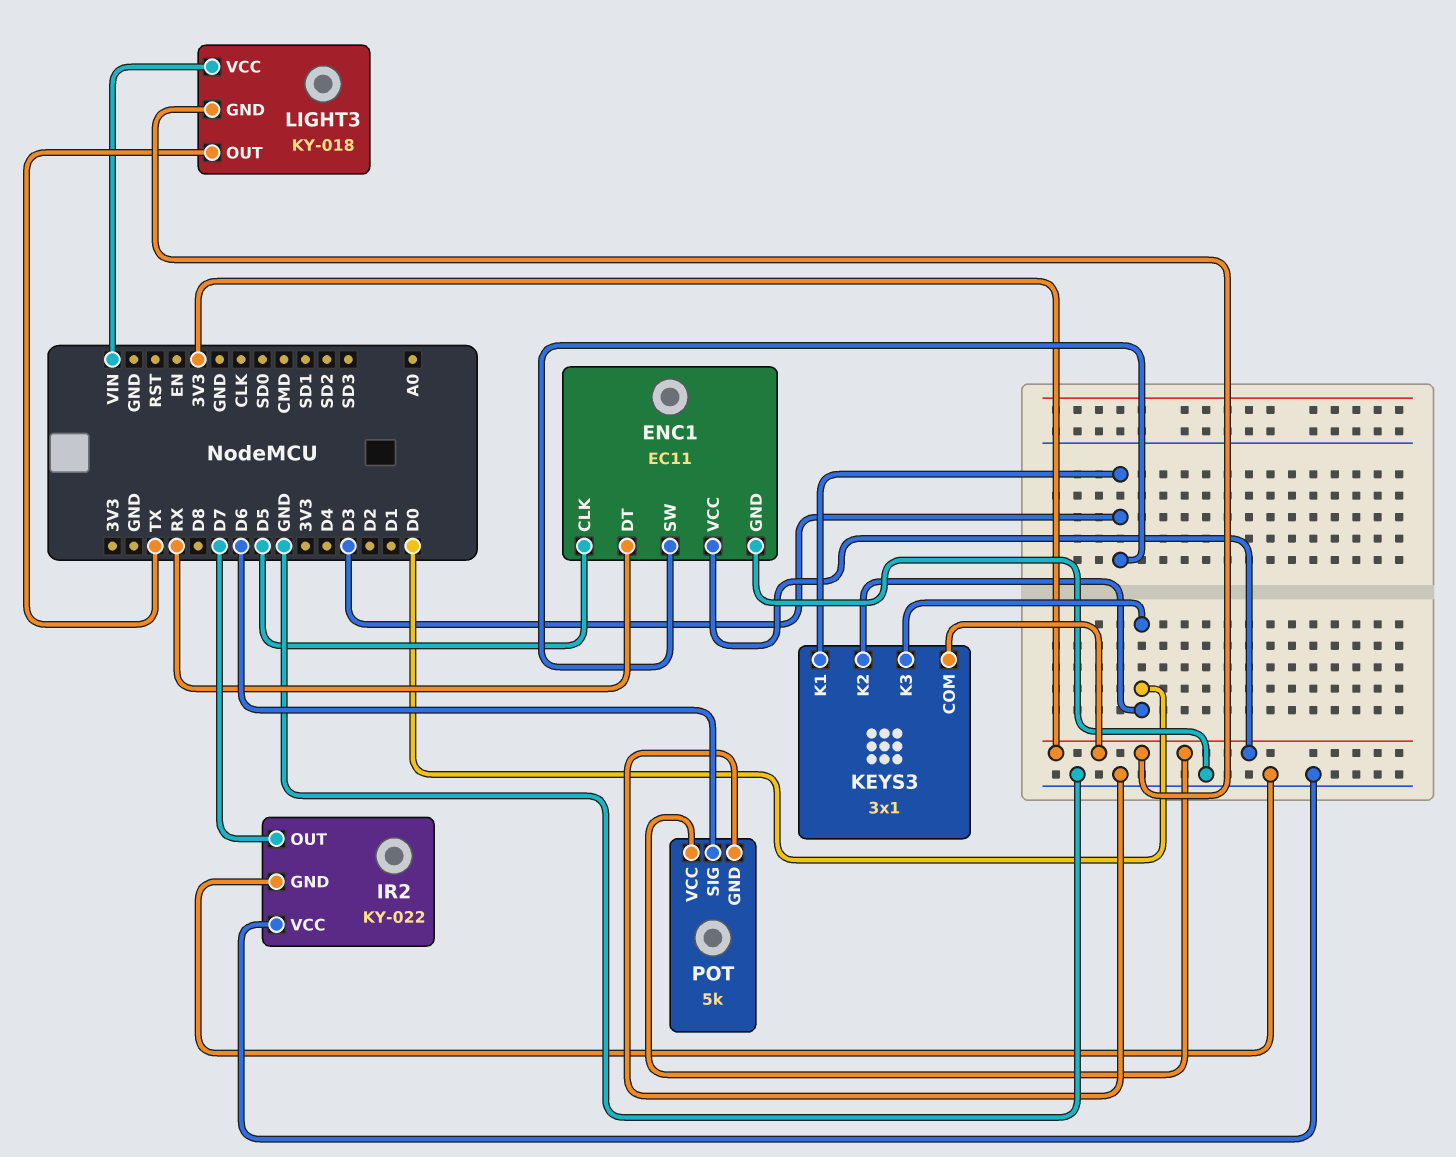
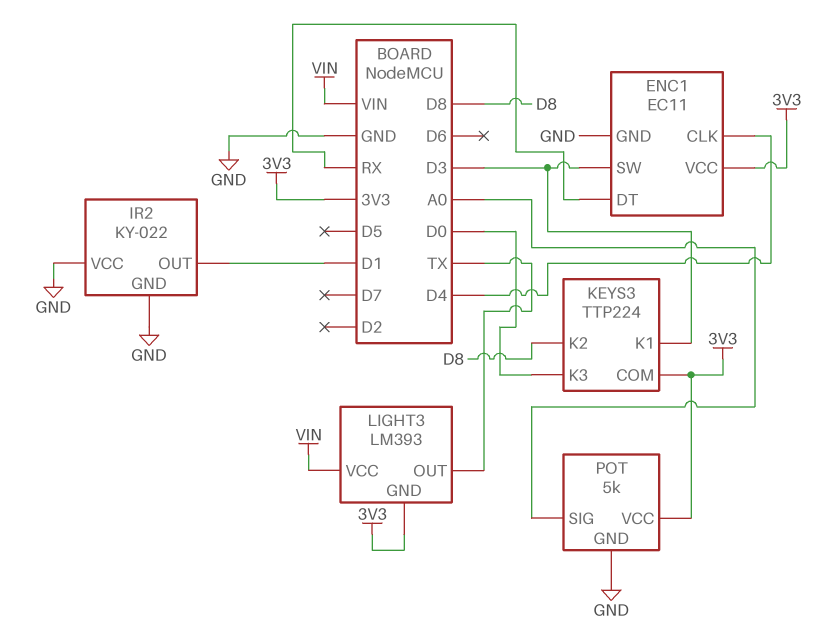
ENC1 pin CLK: D5 -> D4
IR2 pin OUT: D7 -> D1
KEYS3: 3x1 -> TTP224
KEYS3 pin K2: D0 -> D8
LIGHT3: KY-018 -> LM393
POT pin SIG: D6 -> A0

